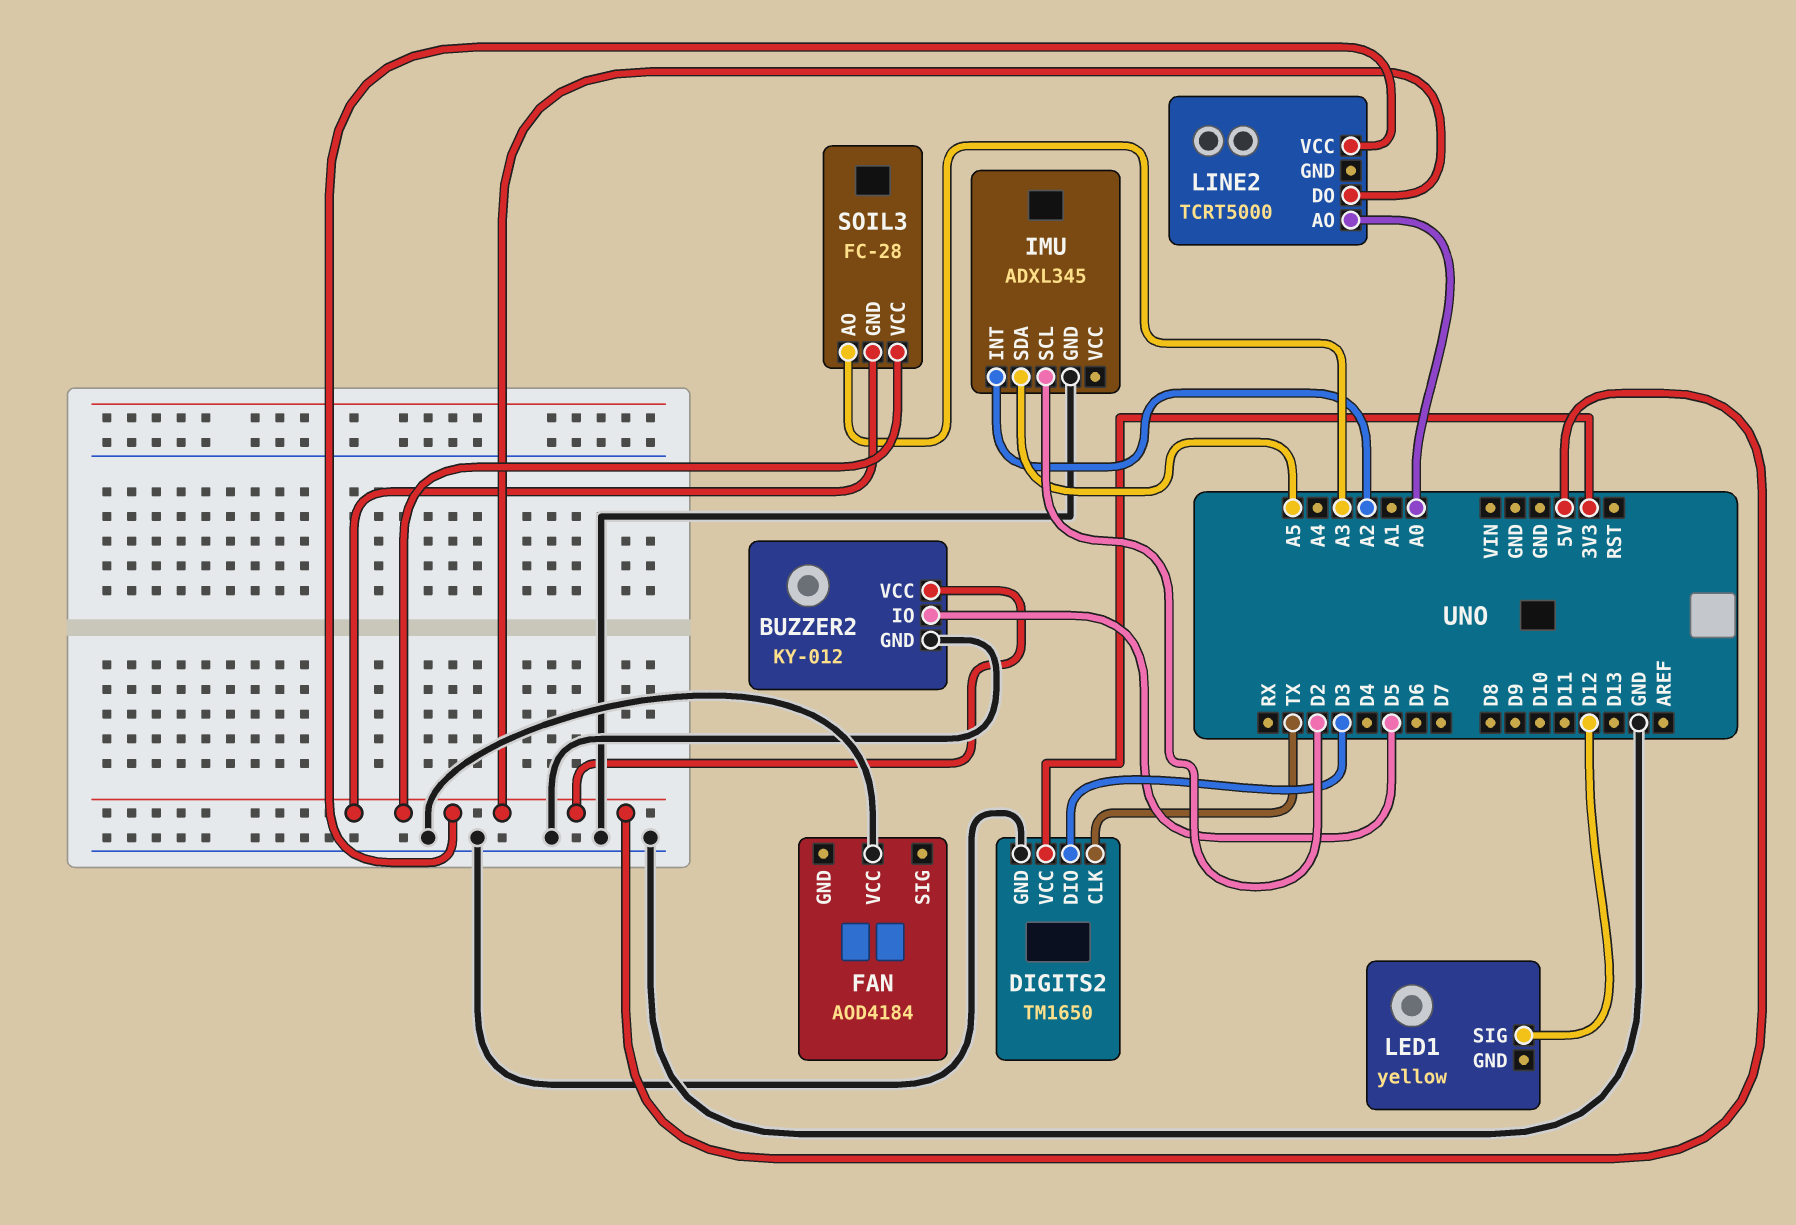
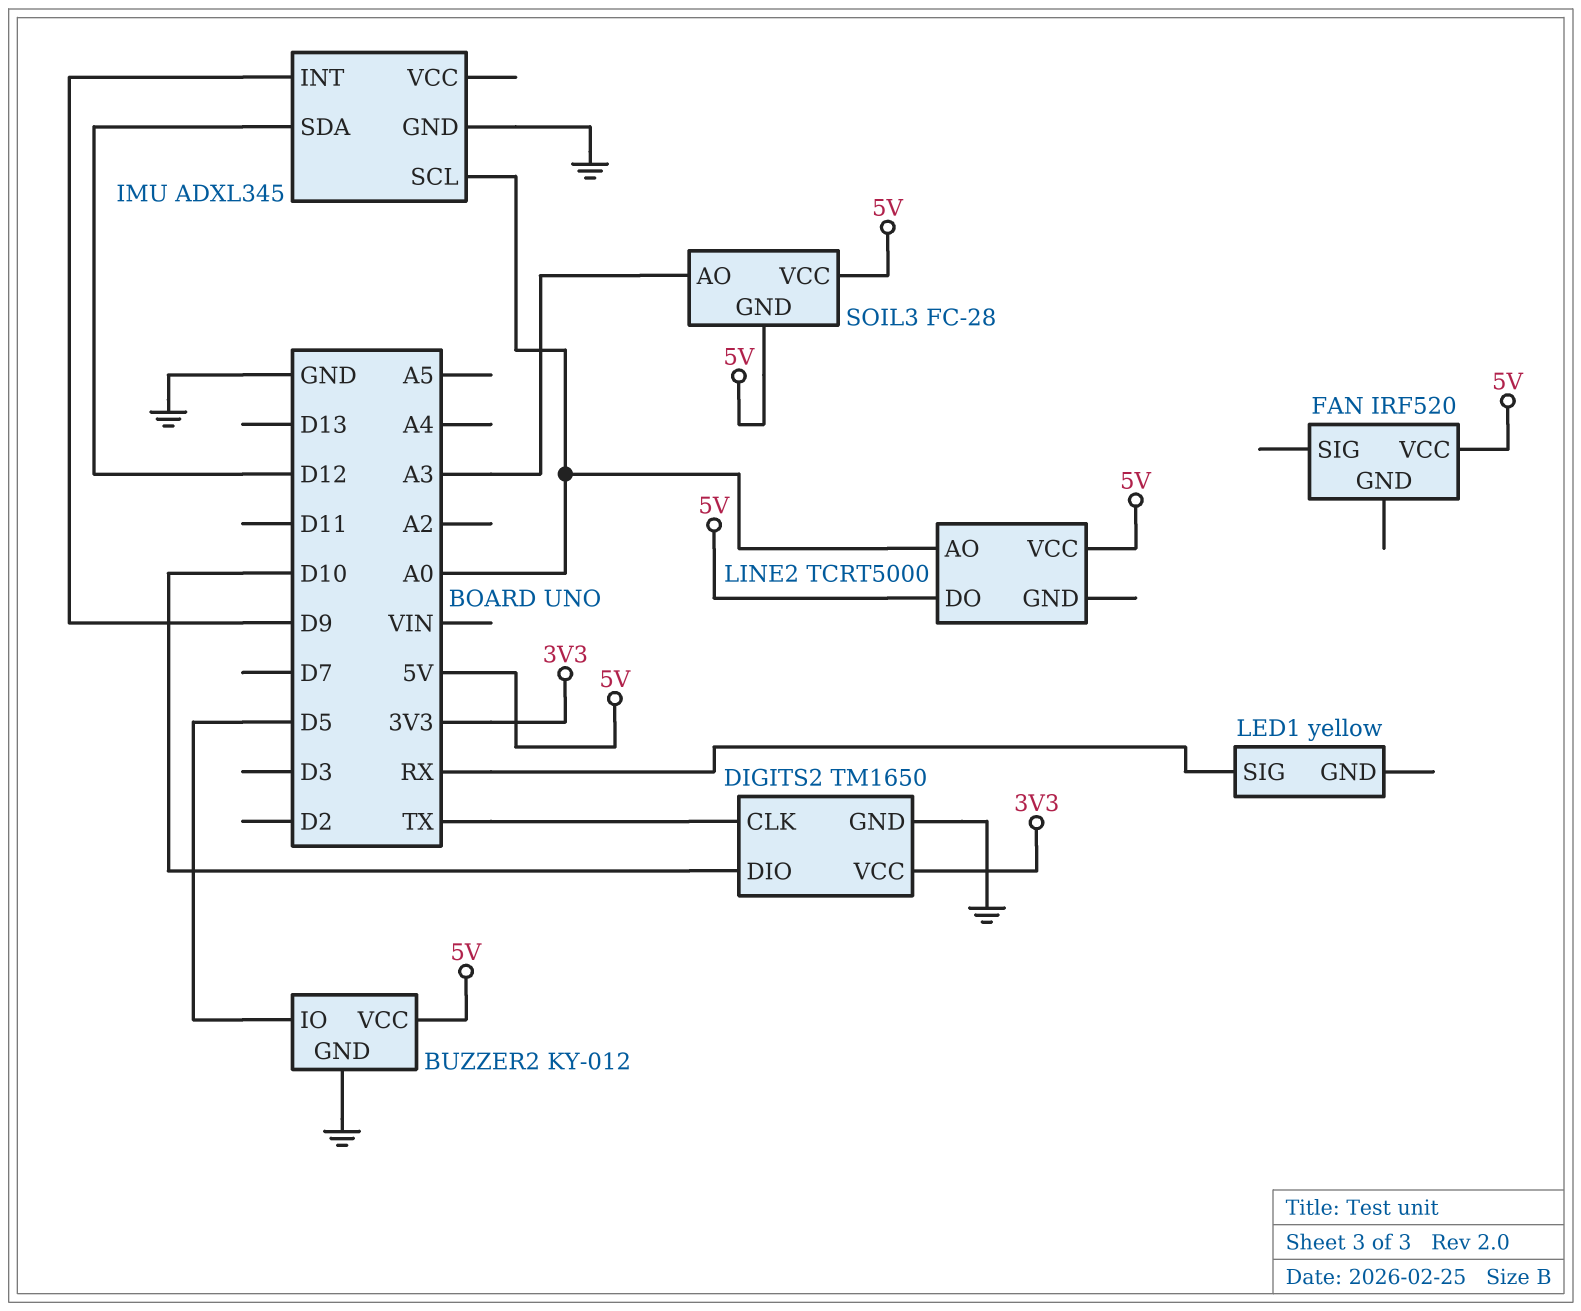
DIGITS2 pin DIO: D3 -> D10
FAN: AOD4184 -> IRF520
FAN pin VCC: GND -> 5V
IMU pin INT: A2 -> D9
IMU pin SCL: D2 -> A0
IMU pin SDA: A5 -> D12
LED1 pin SIG: D12 -> RX

